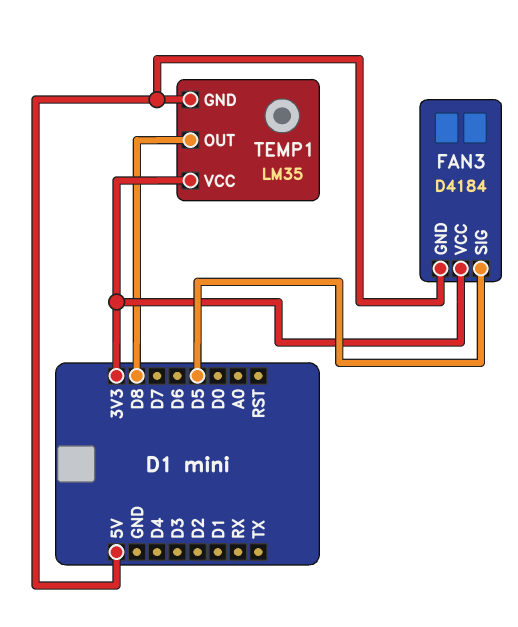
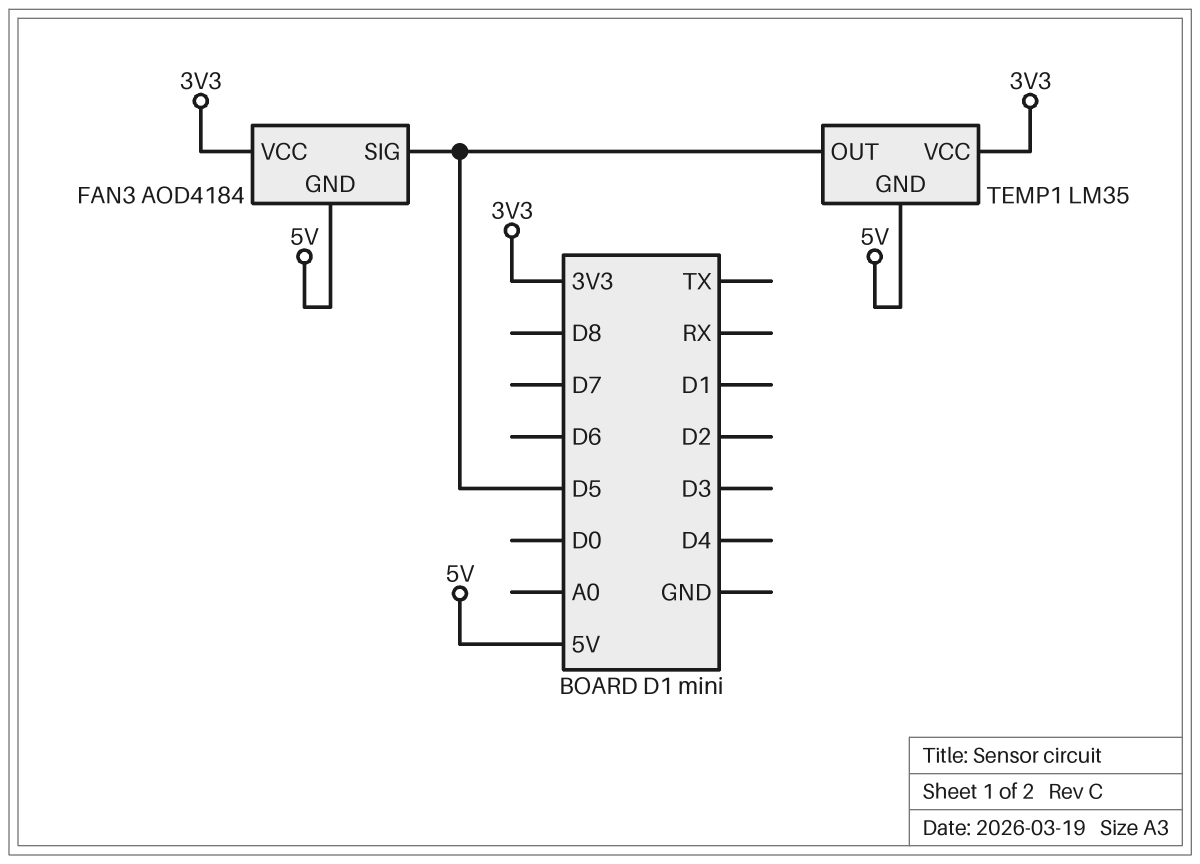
FAN3: D4184 -> AOD4184
TEMP1 pin OUT: D8 -> D5

